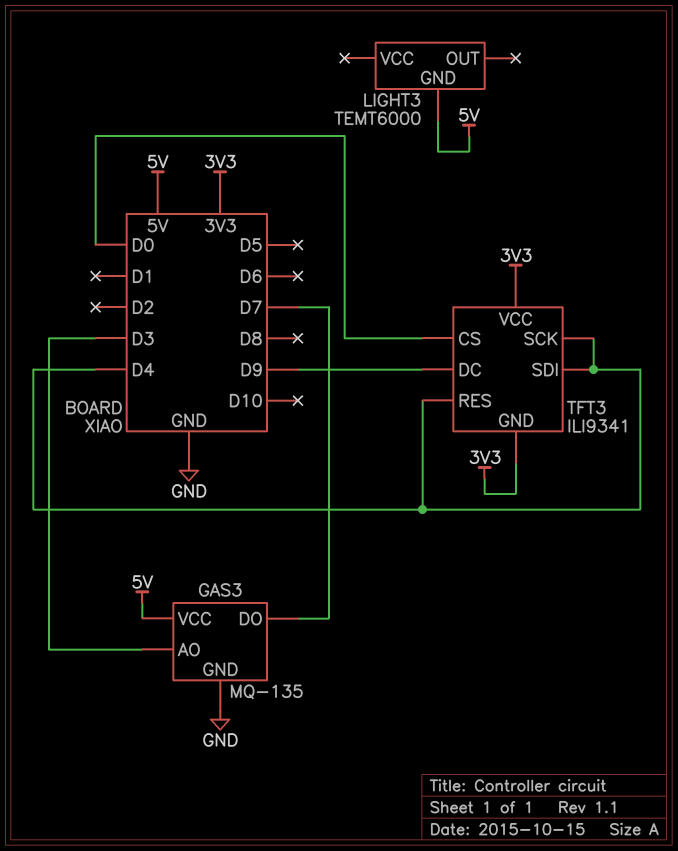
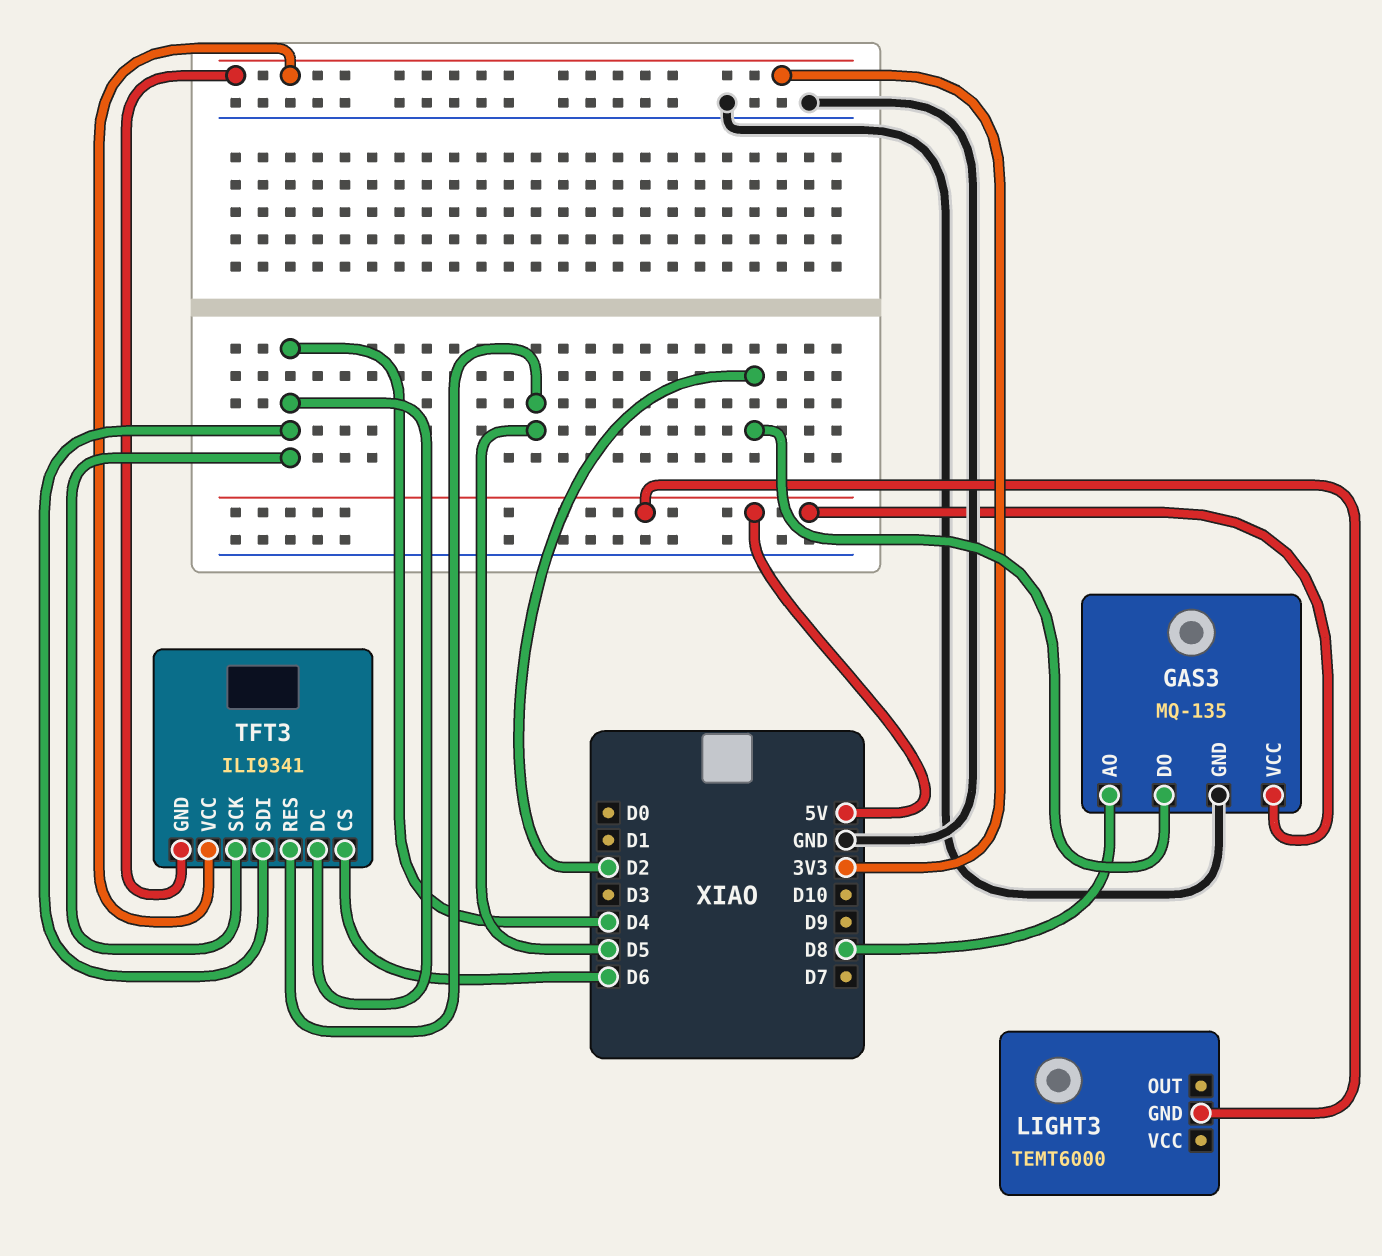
GAS3 pin AO: D3 -> D8
GAS3 pin DO: D7 -> D2
TFT3 pin CS: D0 -> D6
TFT3 pin DC: D9 -> D4
TFT3 pin RES: D4 -> D5

